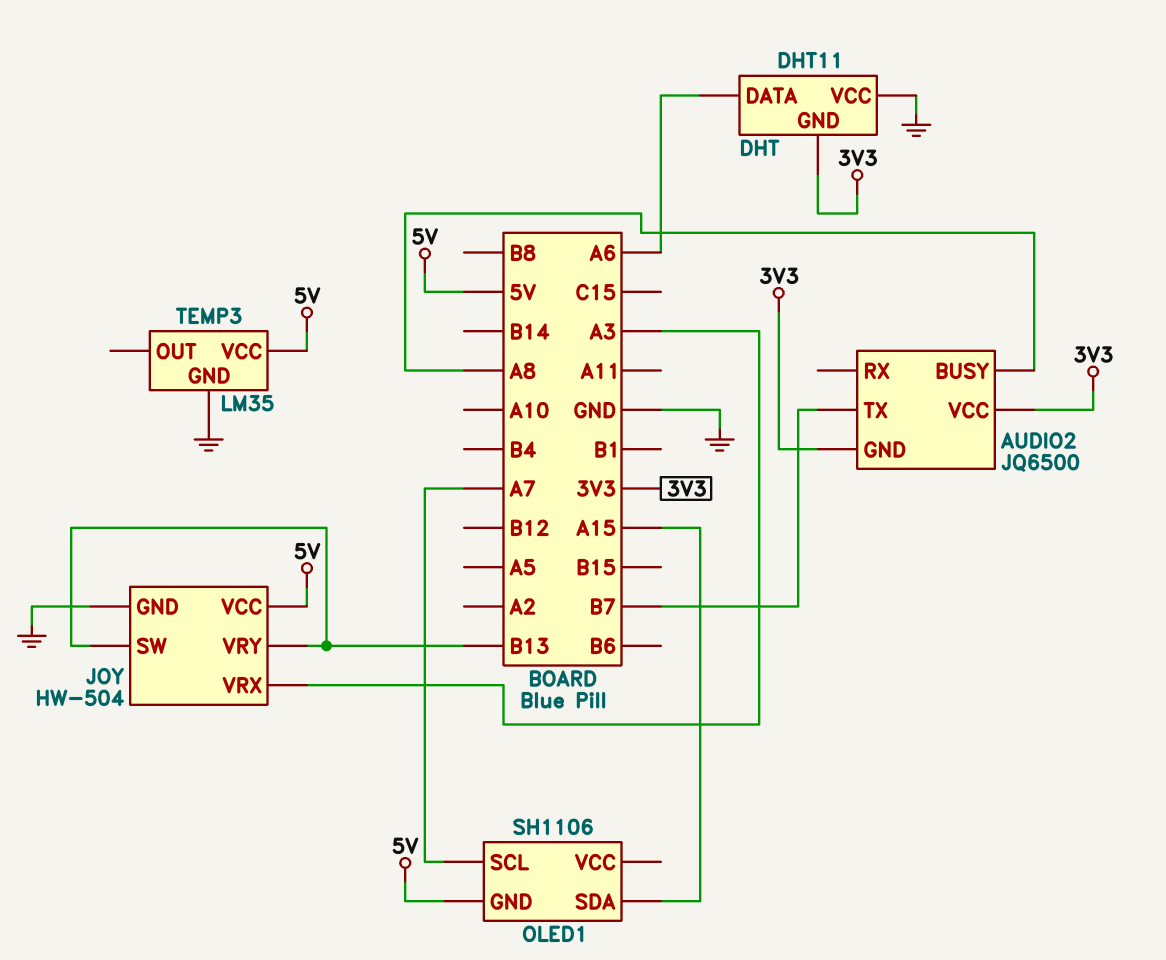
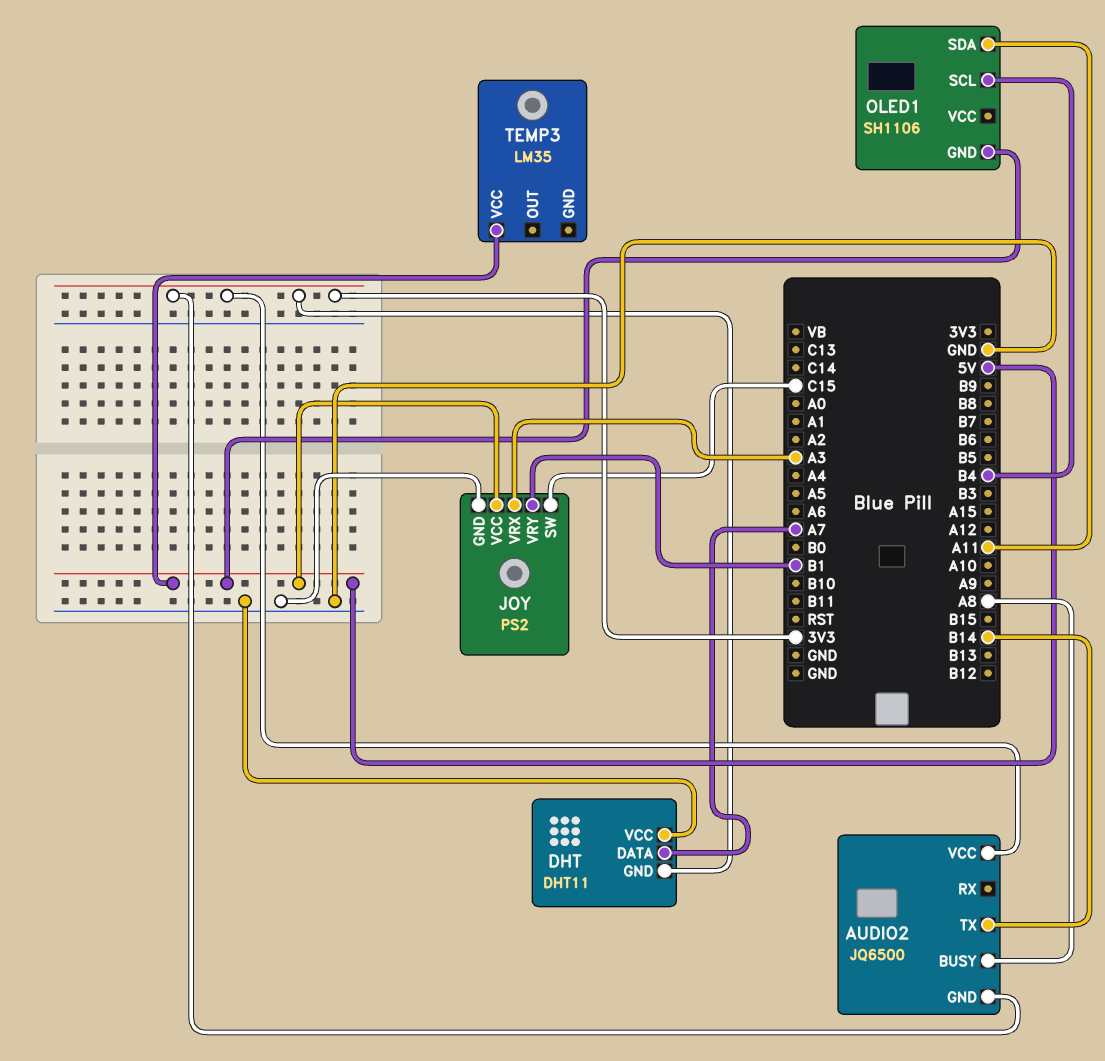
AUDIO2 pin TX: B7 -> B14
DHT pin DATA: A6 -> A7
JOY: HW-504 -> PS2
JOY pin SW: B13 -> C15
JOY pin VRY: B13 -> B1
OLED1 pin SCL: A7 -> B4
OLED1 pin SDA: A15 -> A11
TEMP3 pin GND: GND -> none

